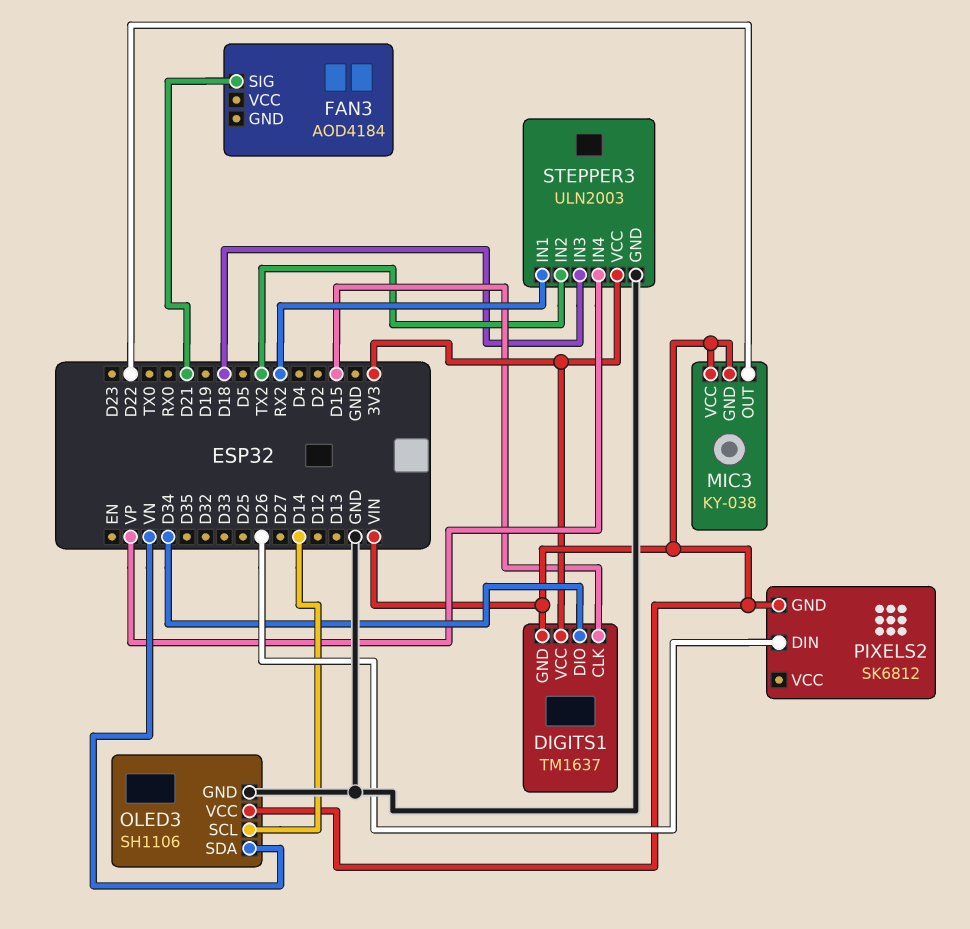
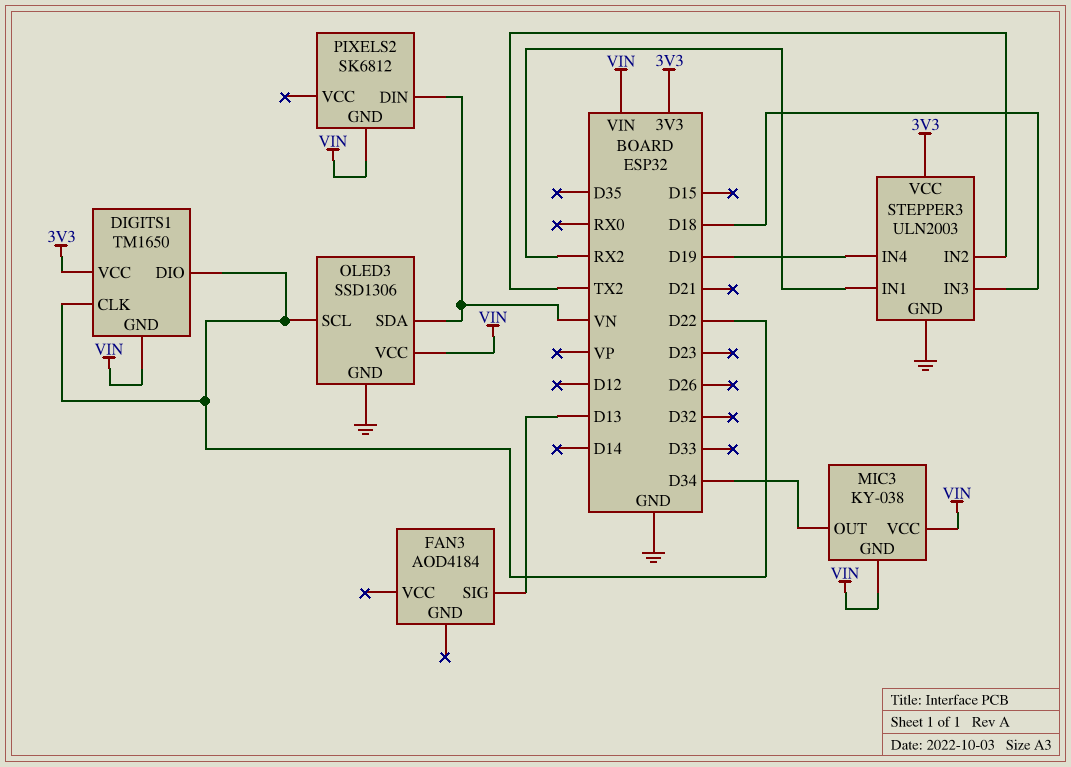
DIGITS1: TM1637 -> TM1650
DIGITS1 pin CLK: D15 -> D22
DIGITS1 pin DIO: D34 -> D22
FAN3 pin SIG: D21 -> D13
MIC3 pin OUT: D22 -> D34
OLED3: SH1106 -> SSD1306
OLED3 pin SCL: D14 -> D22
PIXELS2 pin DIN: D26 -> VN
STEPPER3 pin IN4: VP -> D19

